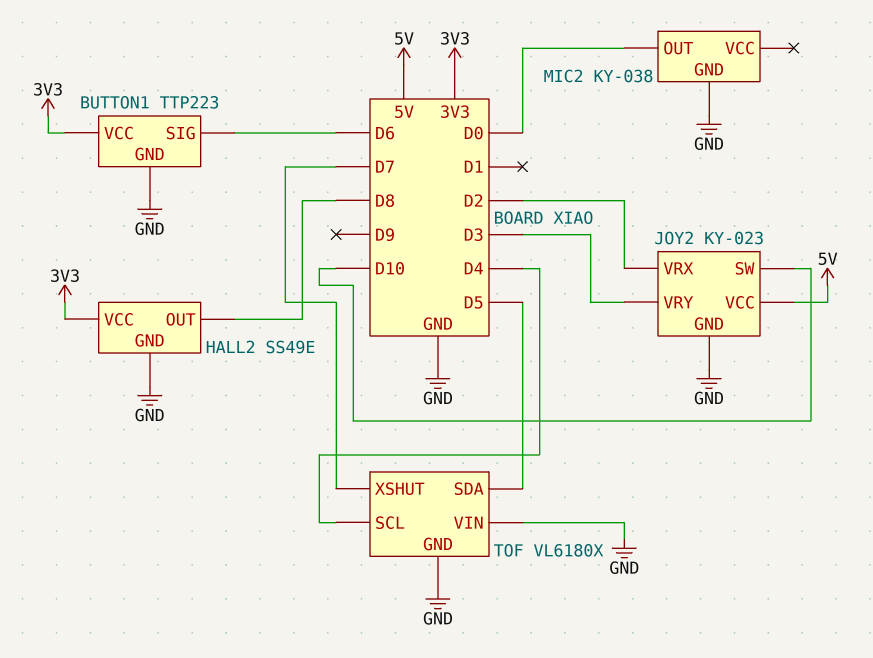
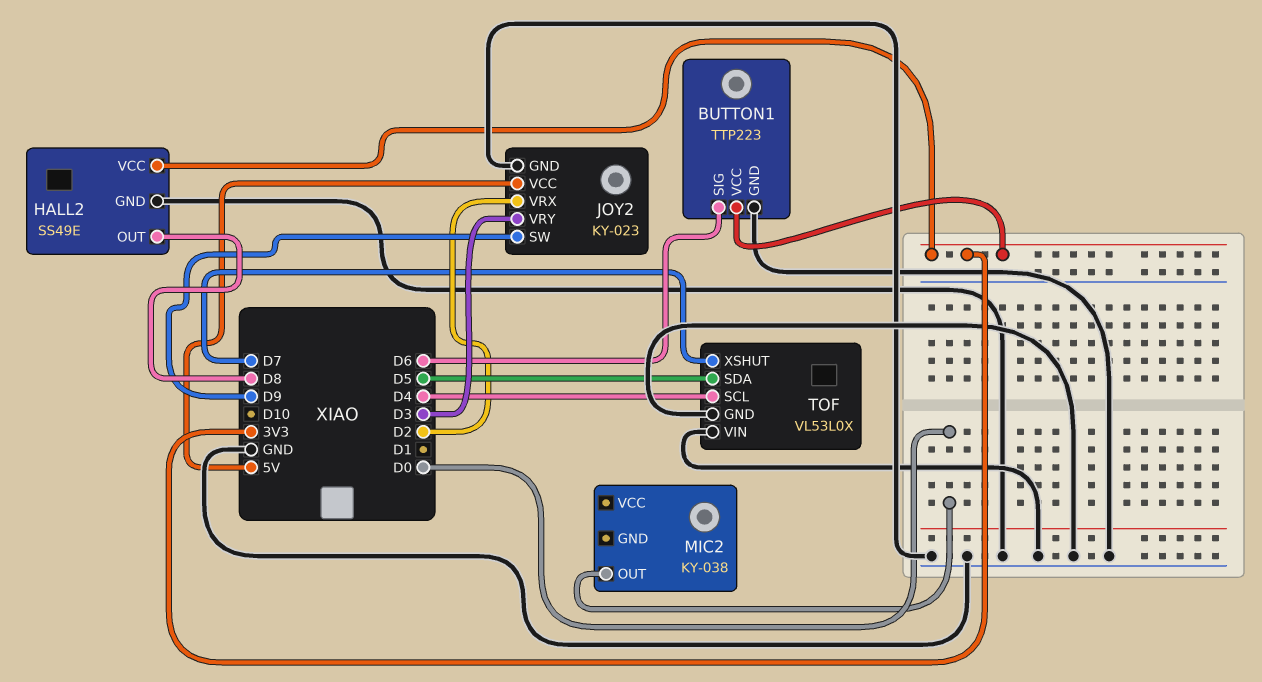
JOY2 pin SW: D10 -> D9
MIC2 pin GND: GND -> none
TOF: VL6180X -> VL53L0X

